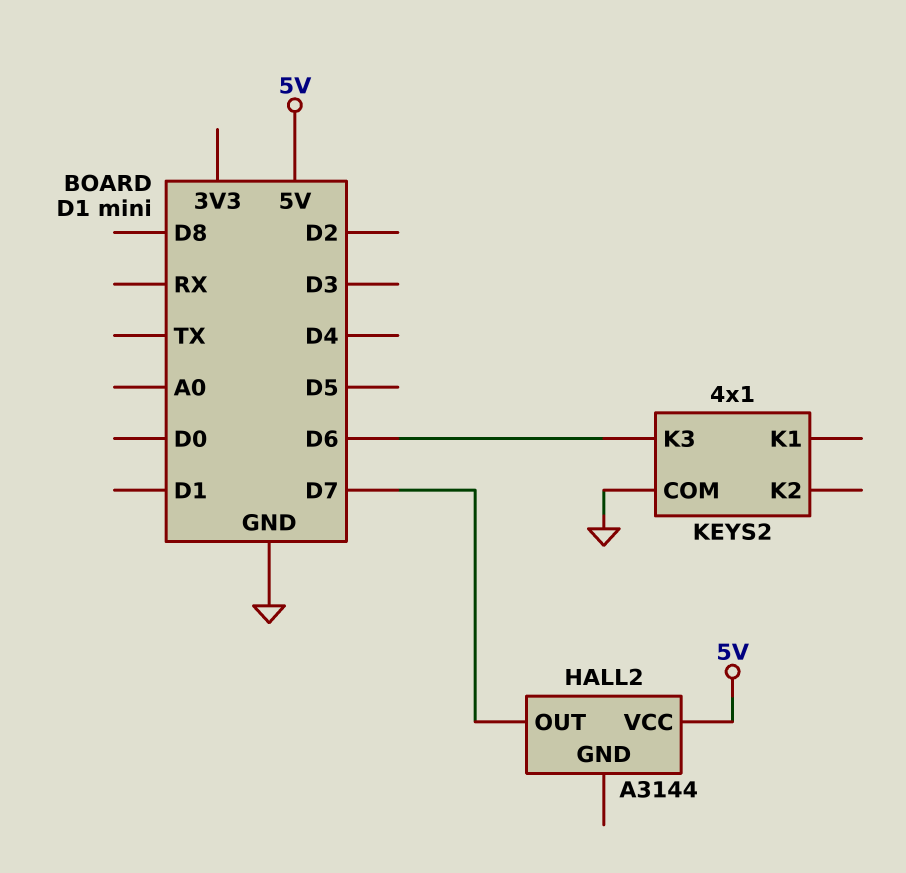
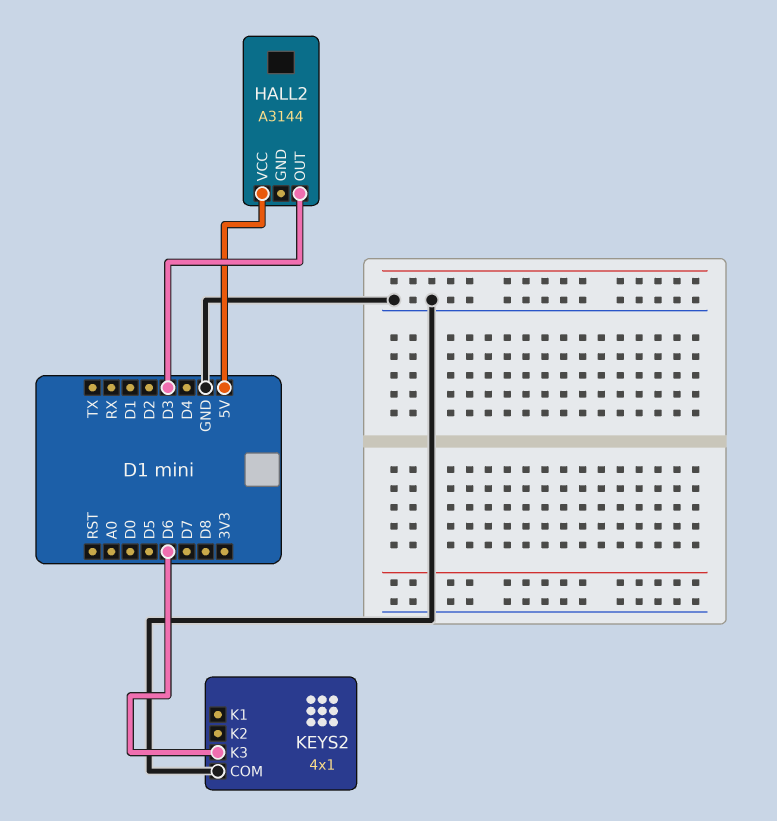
HALL2 pin OUT: D7 -> D3

